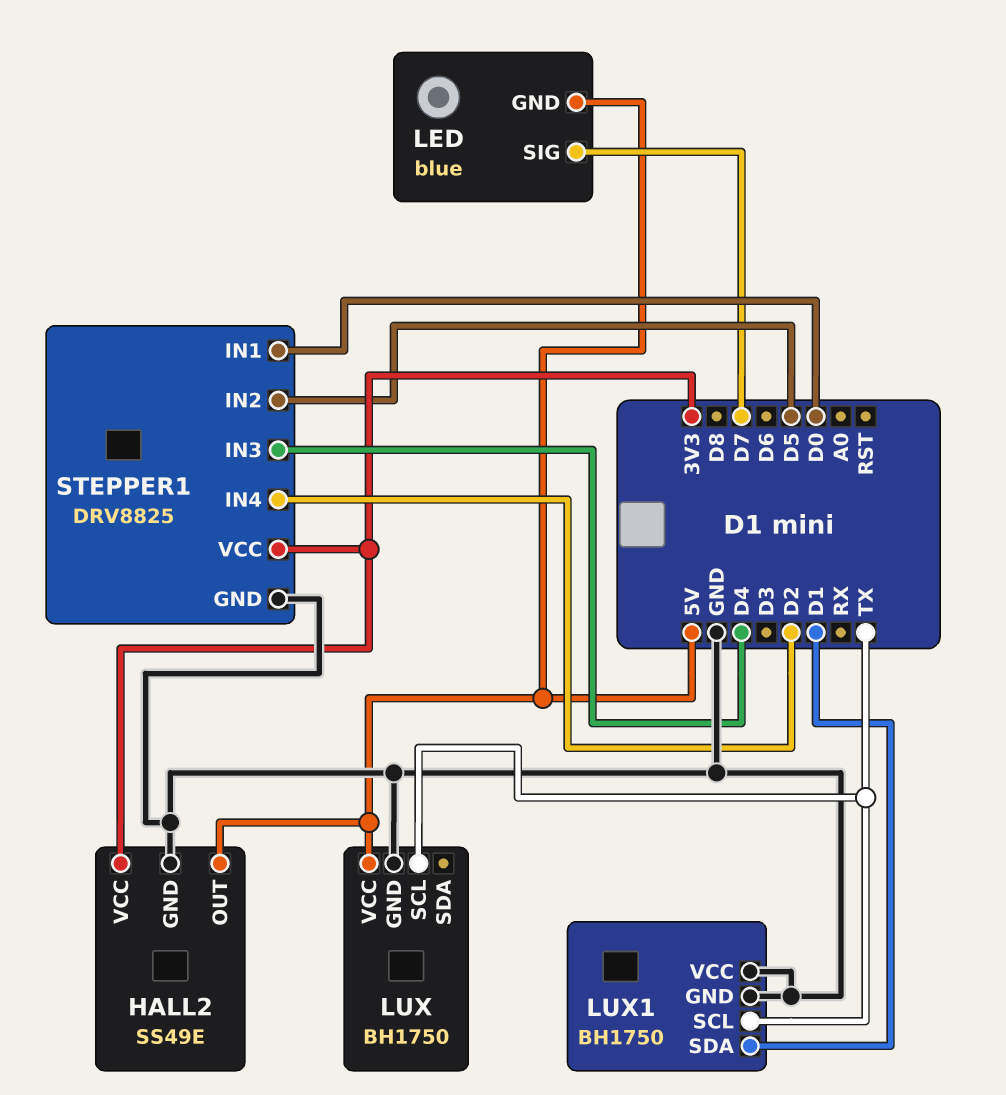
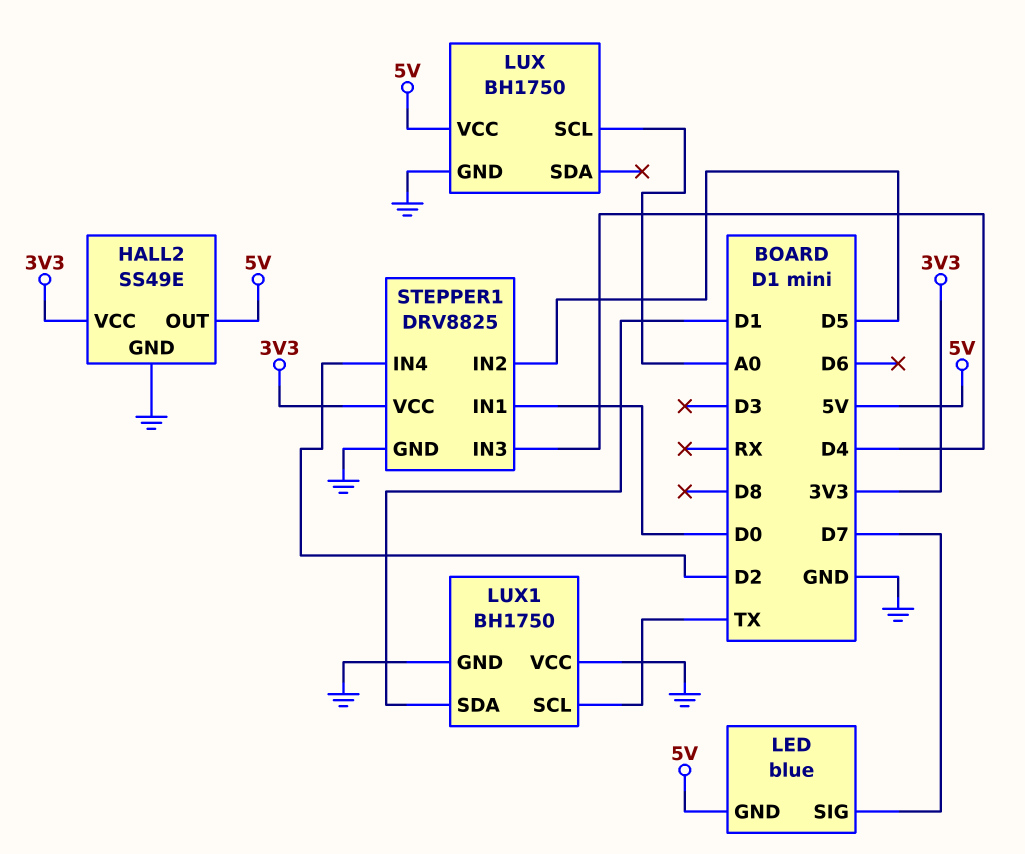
LUX pin SCL: TX -> A0

